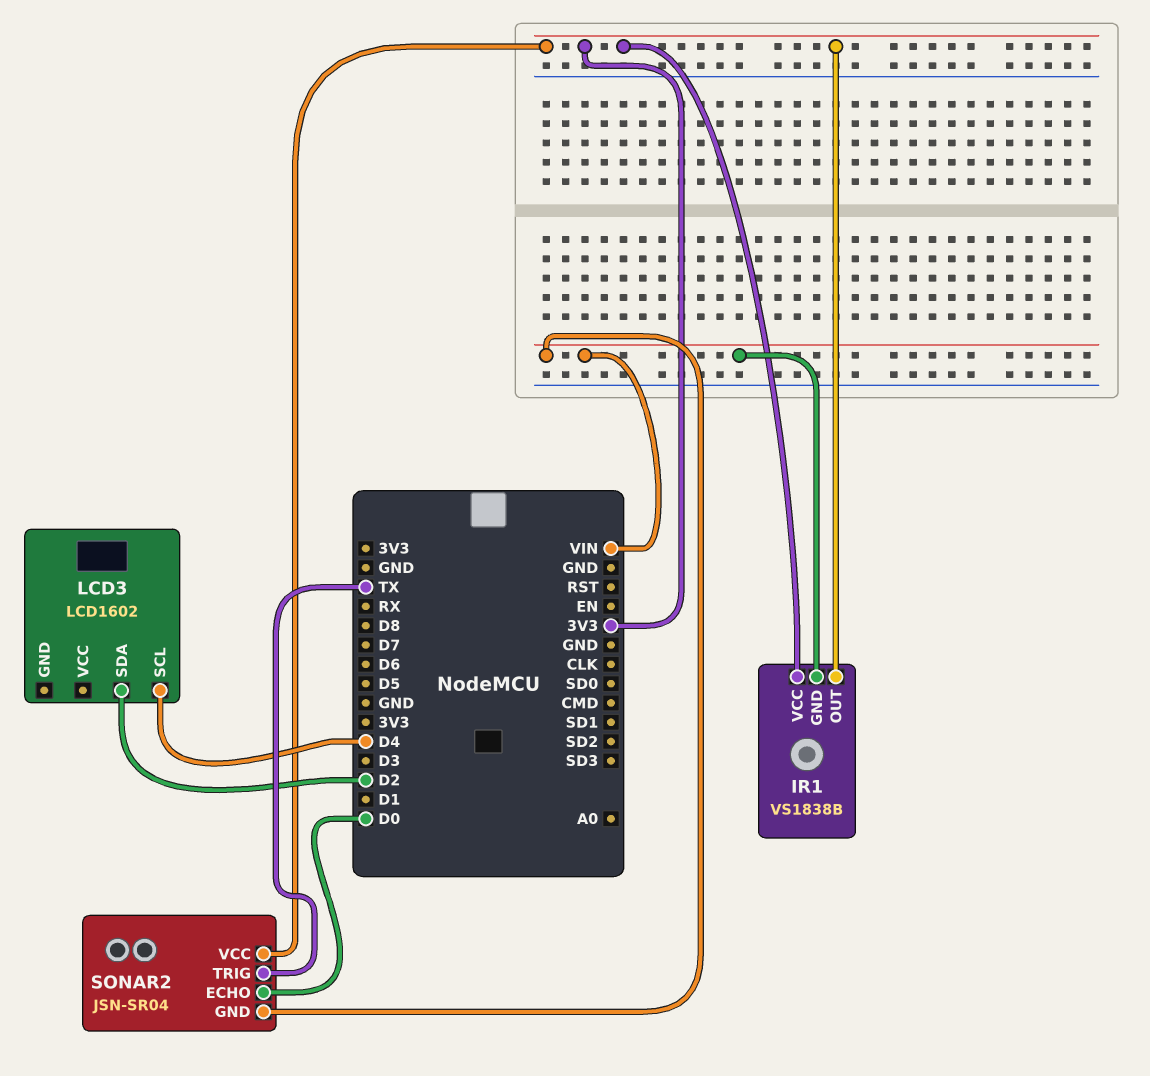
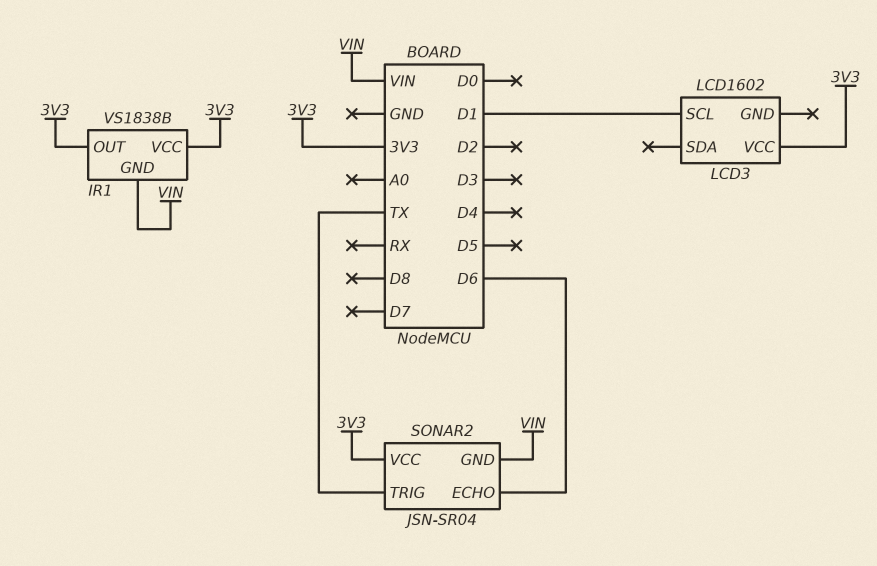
LCD3 pin SCL: D4 -> D1
LCD3 pin SDA: D2 -> none
LCD3 pin VCC: none -> 3V3
SONAR2 pin ECHO: D0 -> D6

